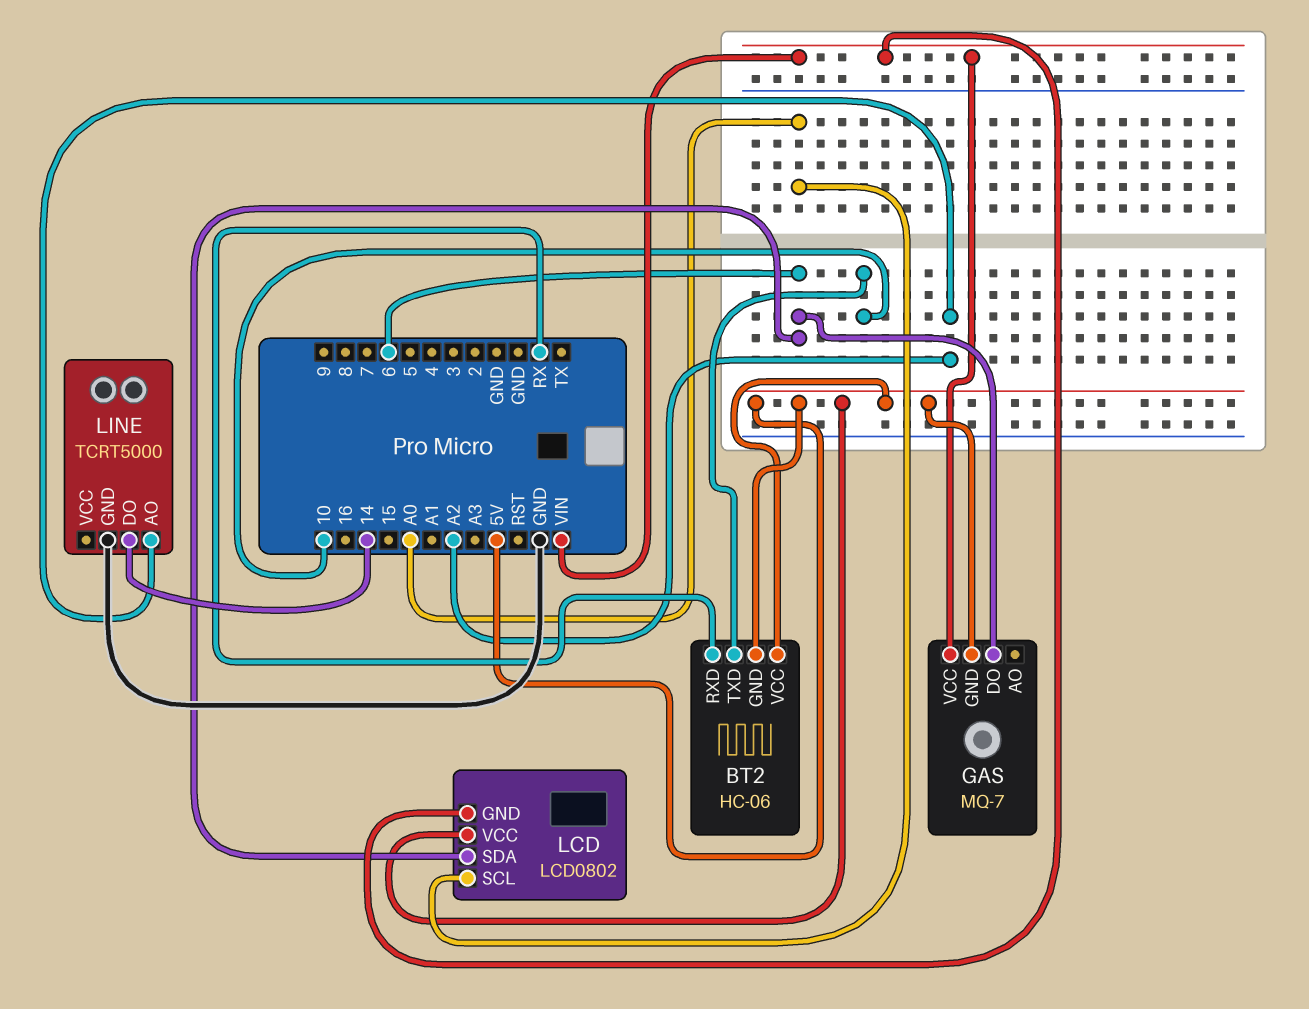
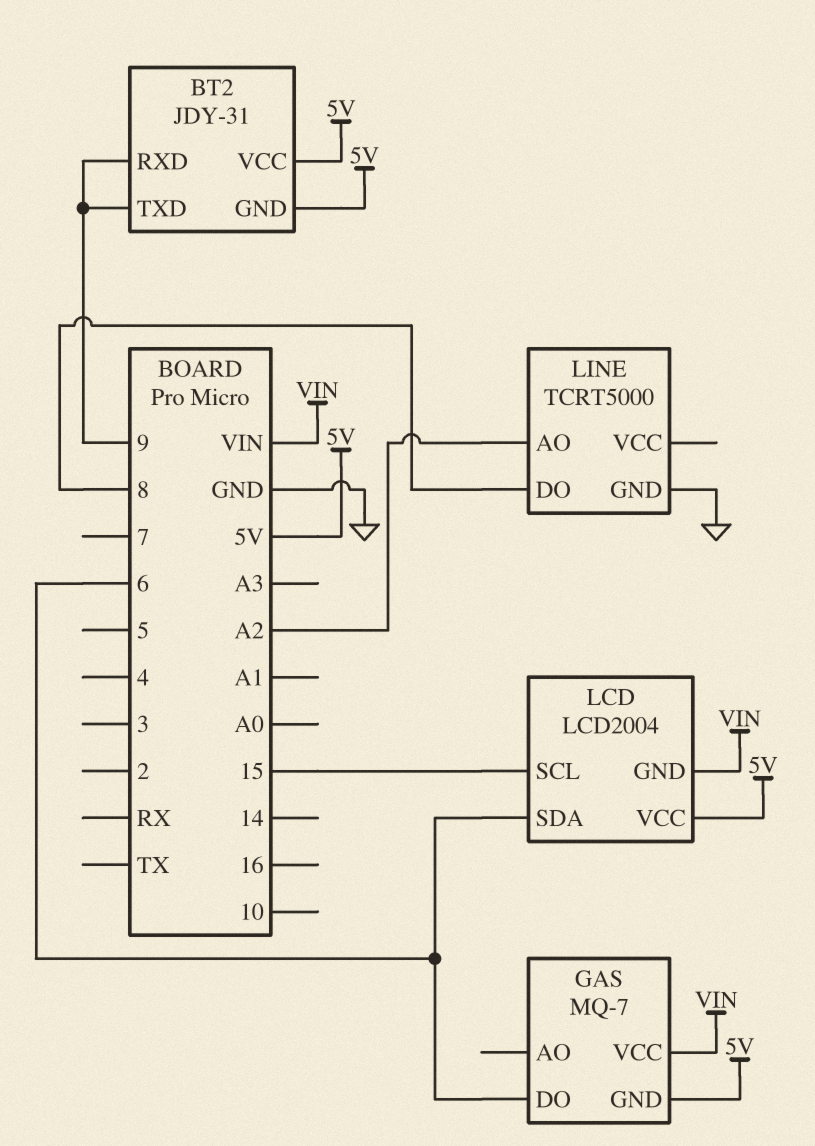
BT2: HC-06 -> JDY-31
BT2 pin RXD: RX -> 9
BT2 pin TXD: 10 -> 9
LCD: LCD0802 -> LCD2004
LCD pin SCL: A0 -> 15
LINE pin DO: 14 -> 8

